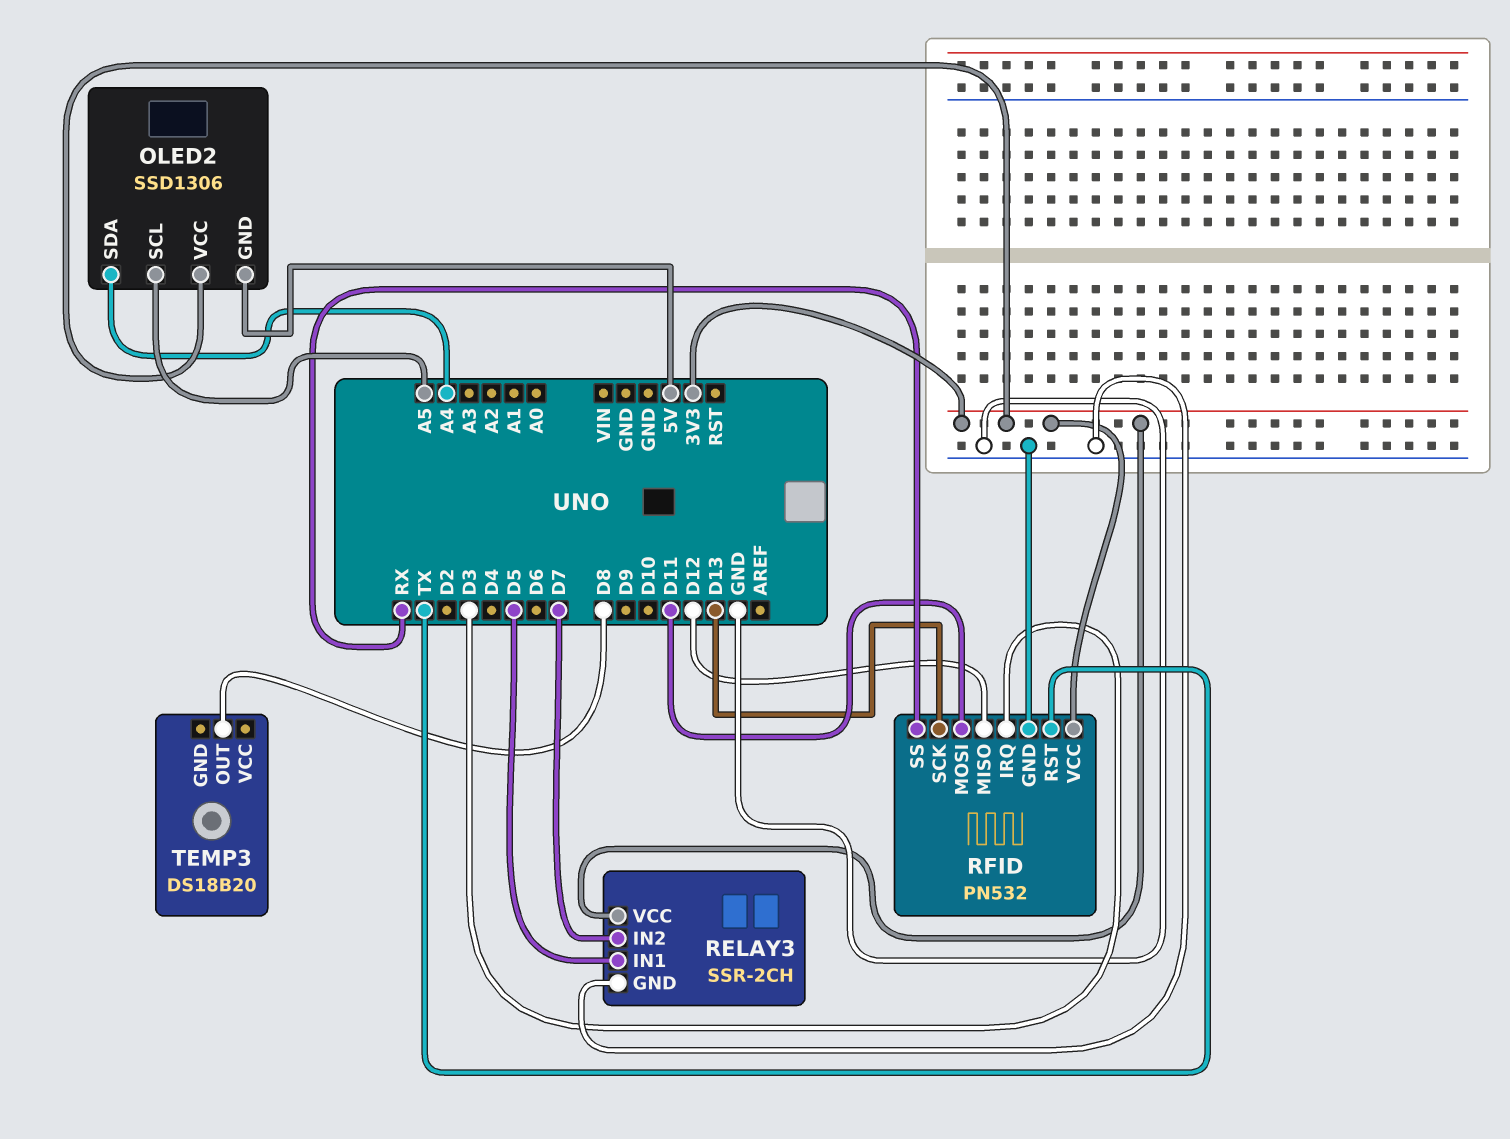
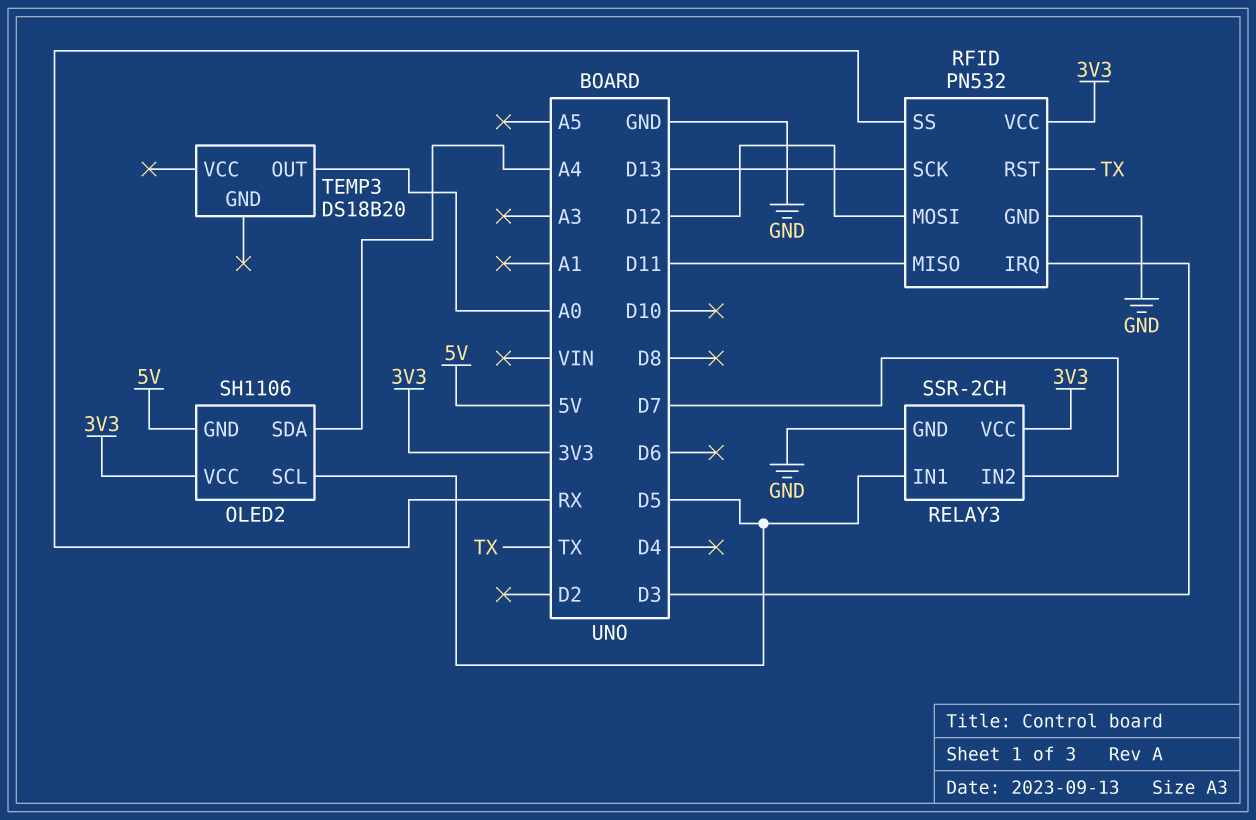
OLED2: SSD1306 -> SH1106
OLED2 pin SCL: A5 -> D5
RFID pin MISO: D12 -> D11
RFID pin MOSI: D11 -> D12
TEMP3 pin OUT: D8 -> A0

